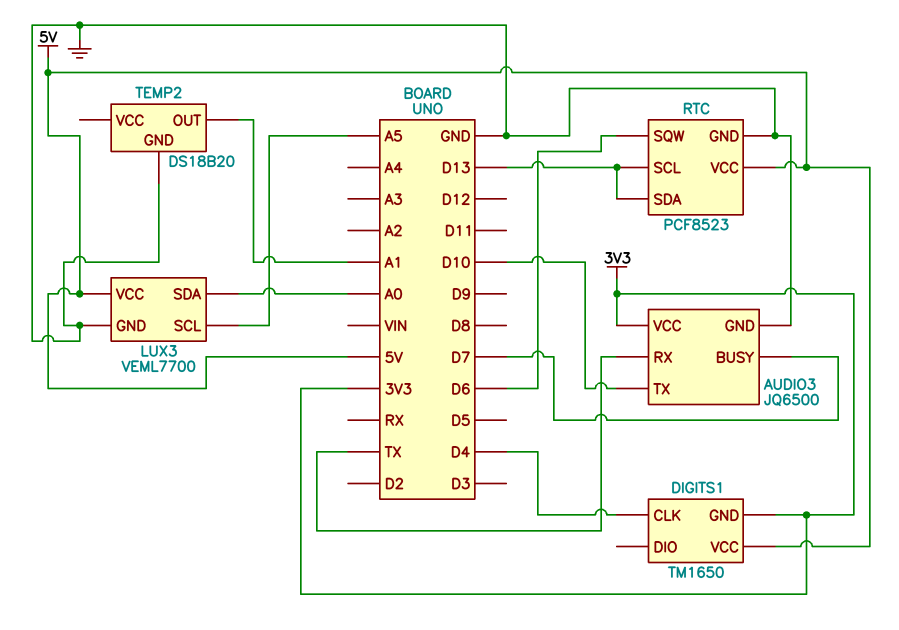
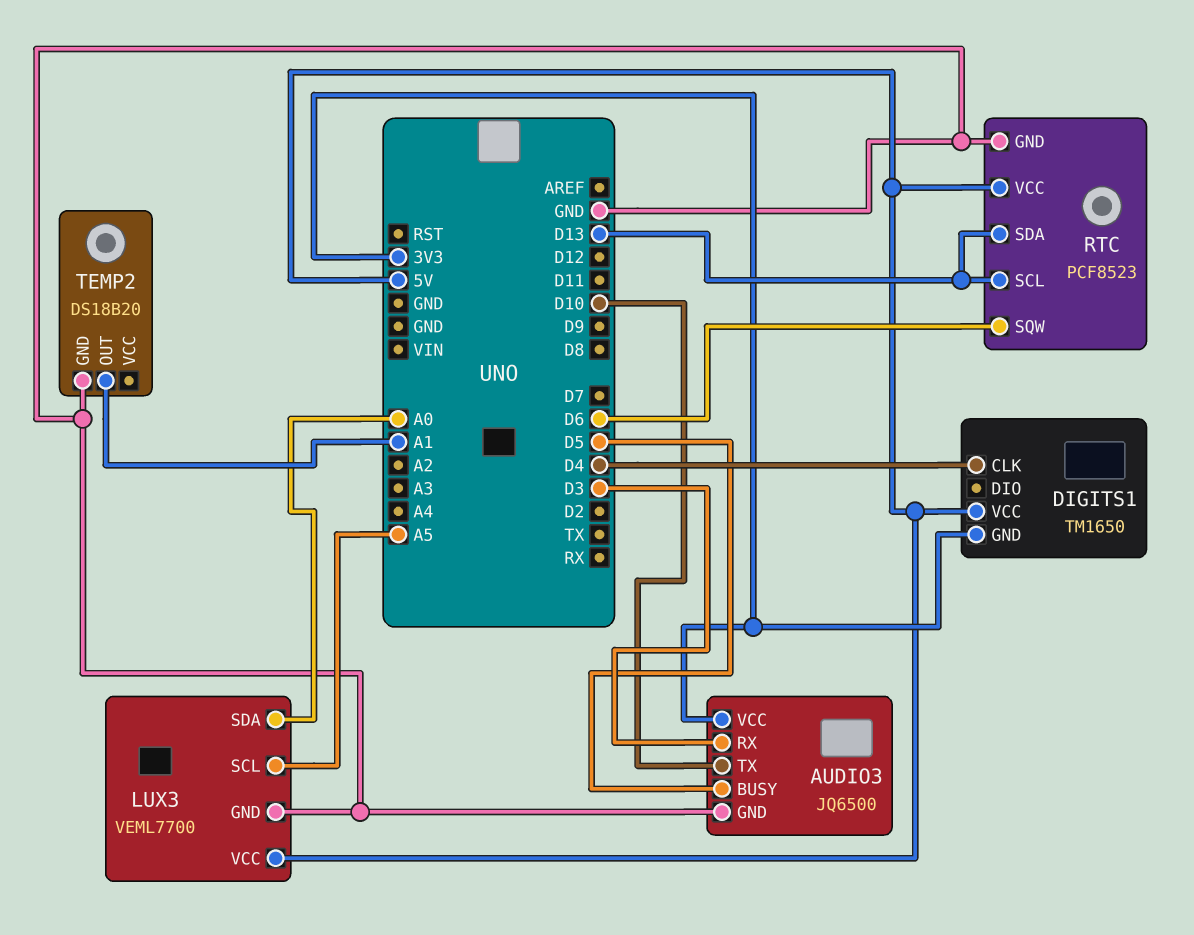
AUDIO3 pin BUSY: D7 -> D5
AUDIO3 pin RX: TX -> D3

